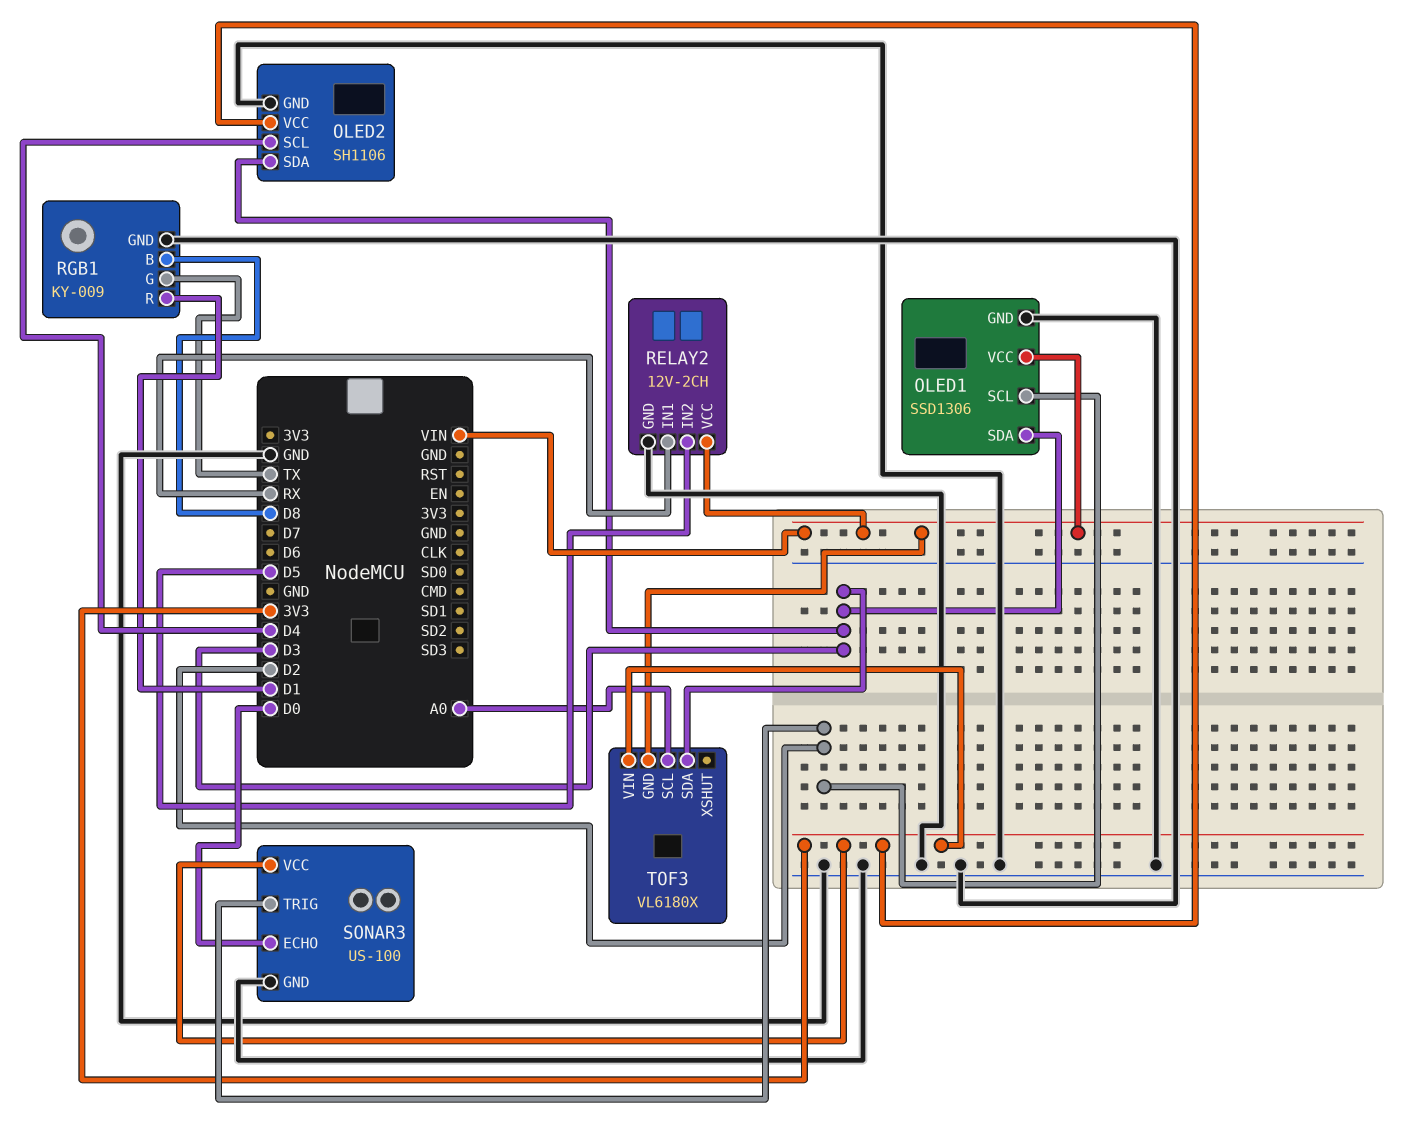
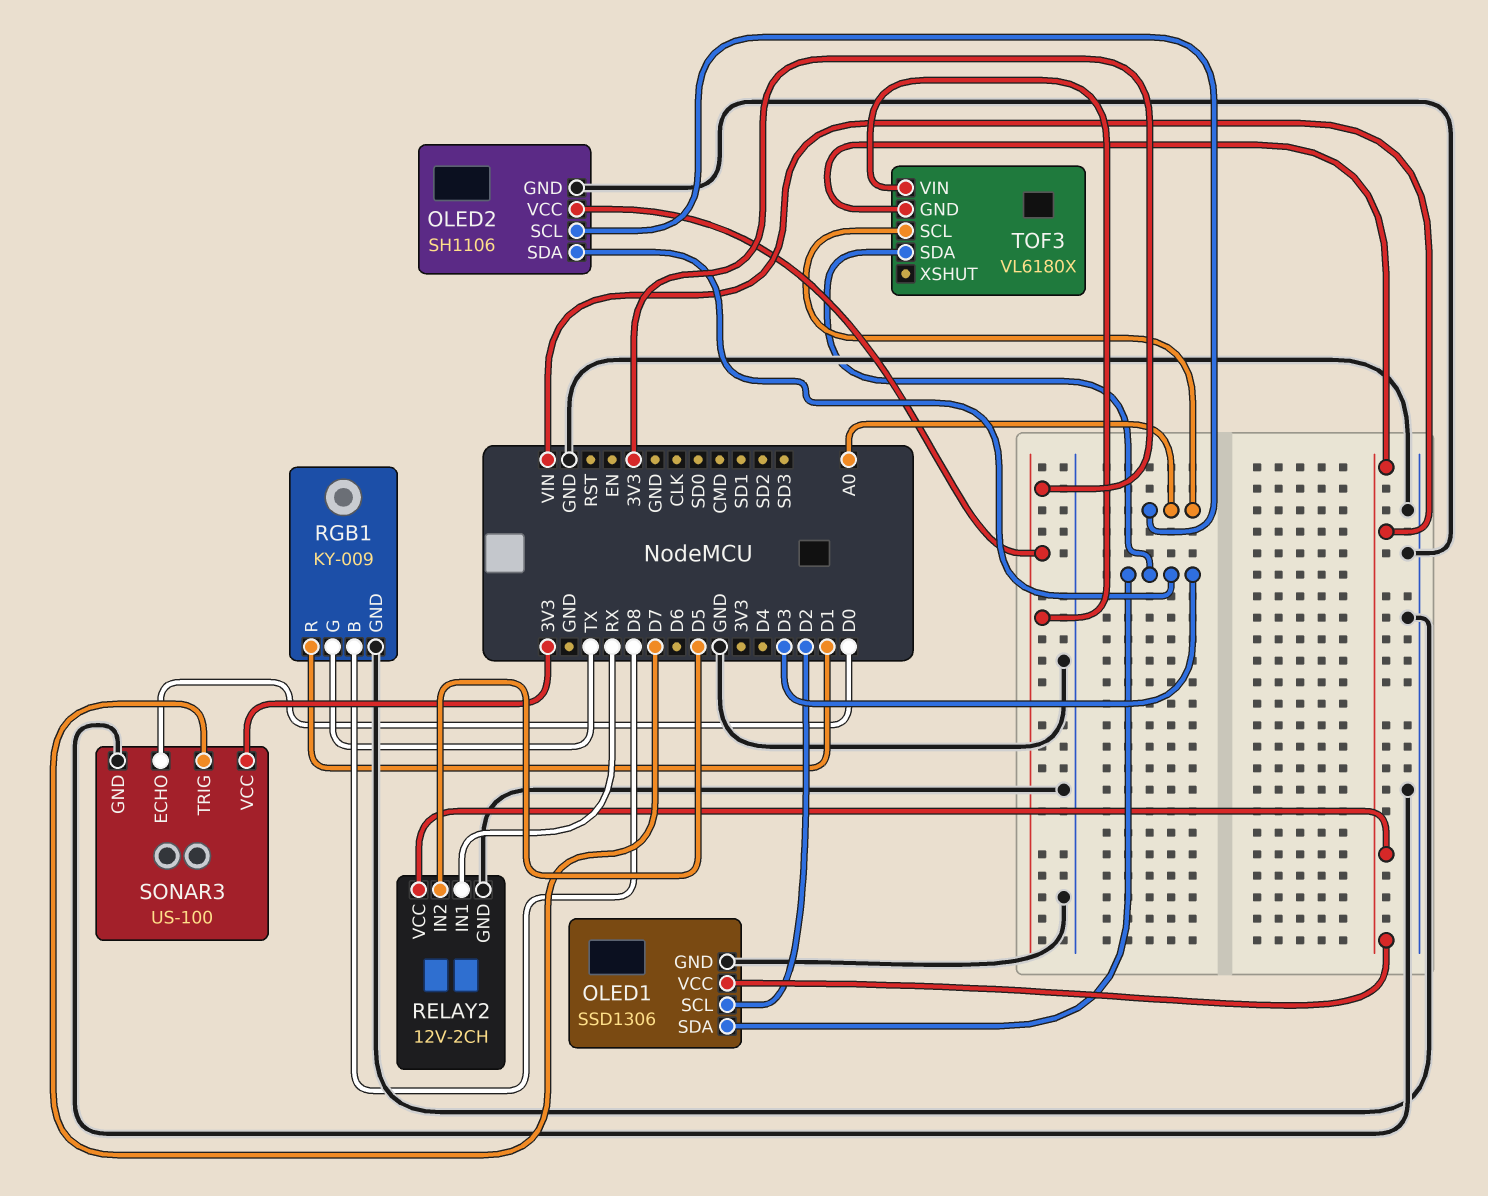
OLED2 pin SCL: D4 -> A0
SONAR3 pin TRIG: D2 -> D7

